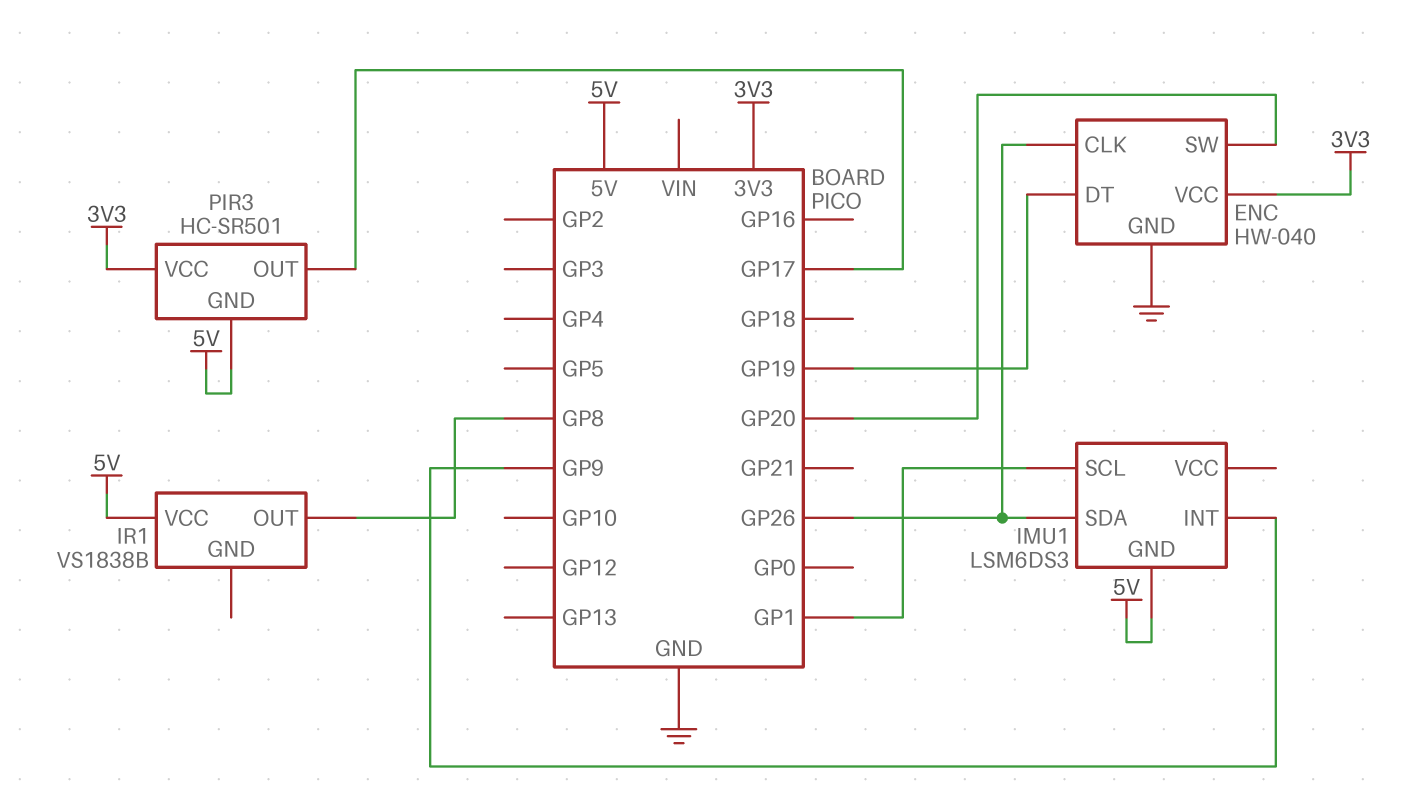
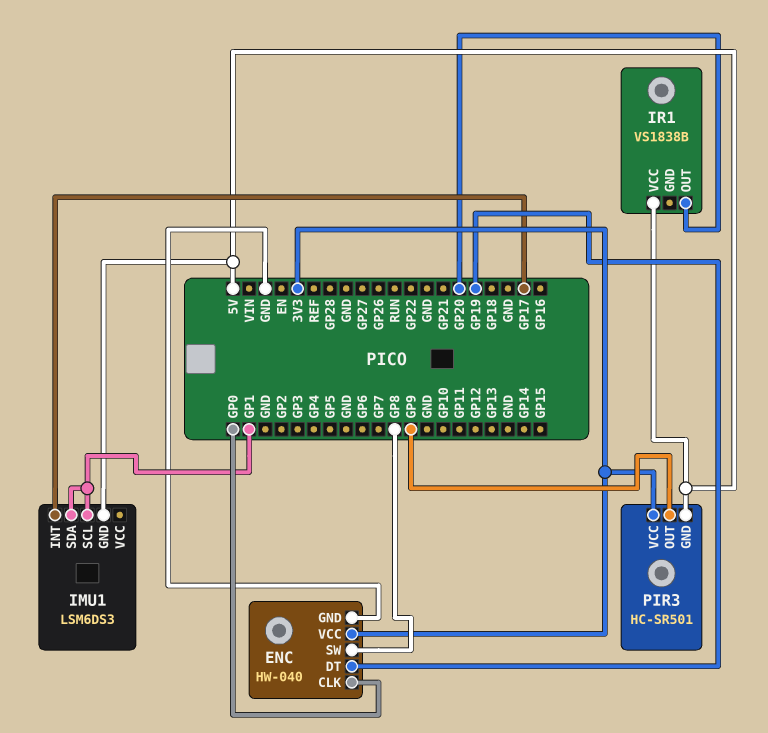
ENC pin CLK: GP26 -> GP0
ENC pin SW: GP20 -> GP8
IMU1 pin INT: GP9 -> GP17
IMU1 pin SDA: GP26 -> GP1
IR1 pin OUT: GP8 -> GP20
PIR3 pin OUT: GP17 -> GP9

